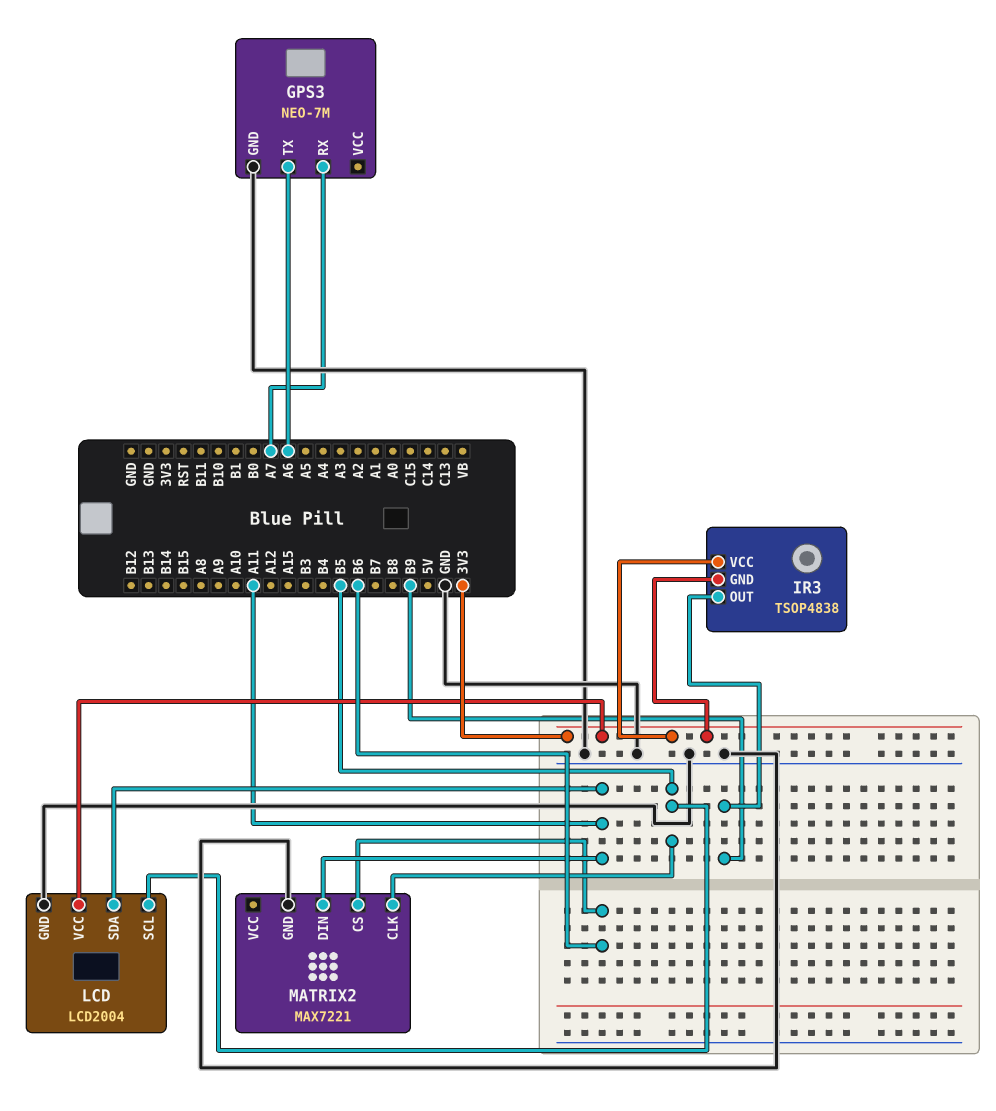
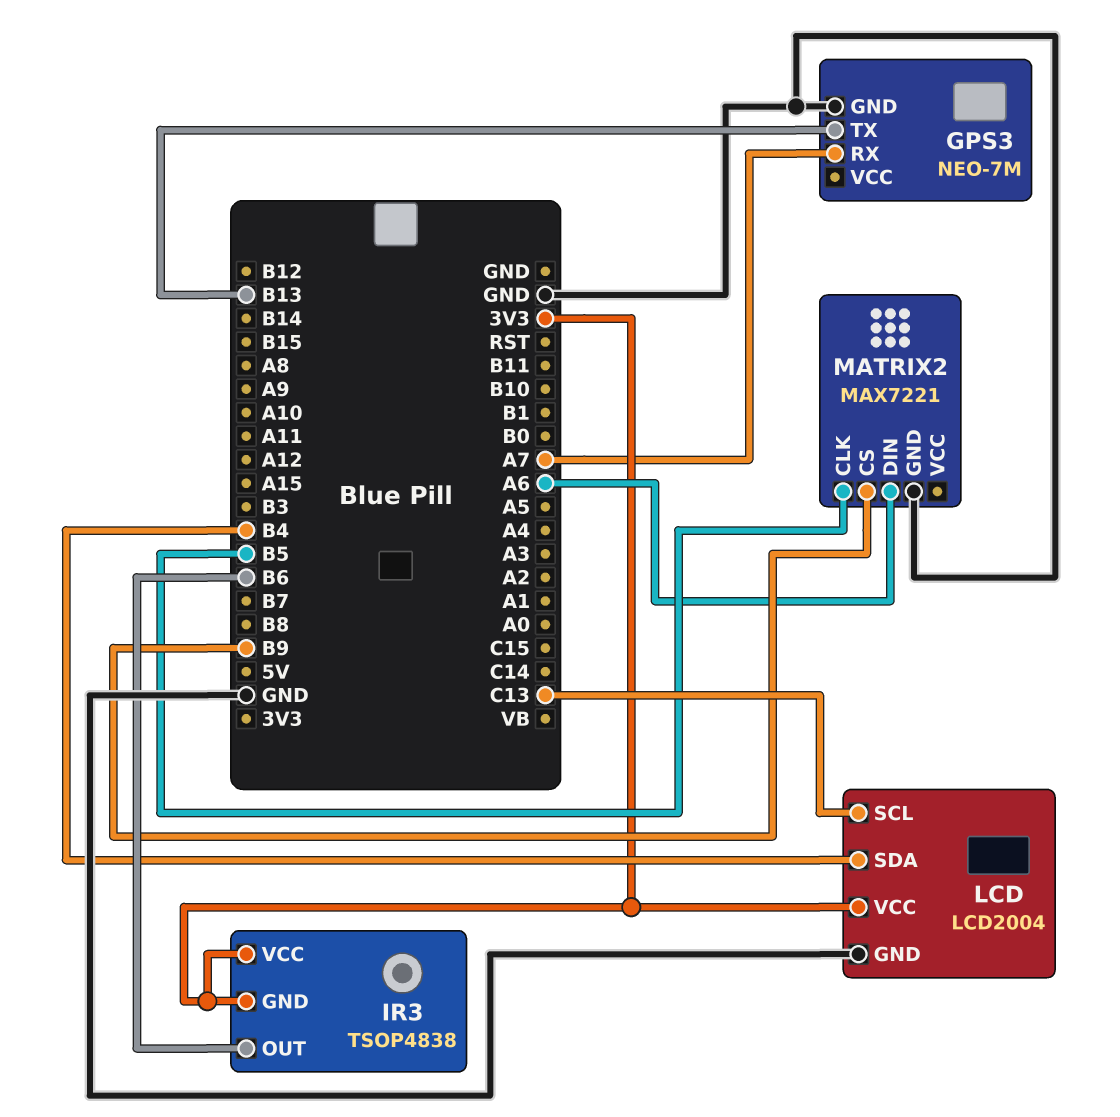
GPS3 pin TX: A6 -> B13
IR3 pin OUT: B9 -> B6
LCD pin SCL: B5 -> C13
LCD pin SDA: A11 -> B4
MATRIX2 pin CS: B6 -> B9
MATRIX2 pin DIN: A11 -> A6

